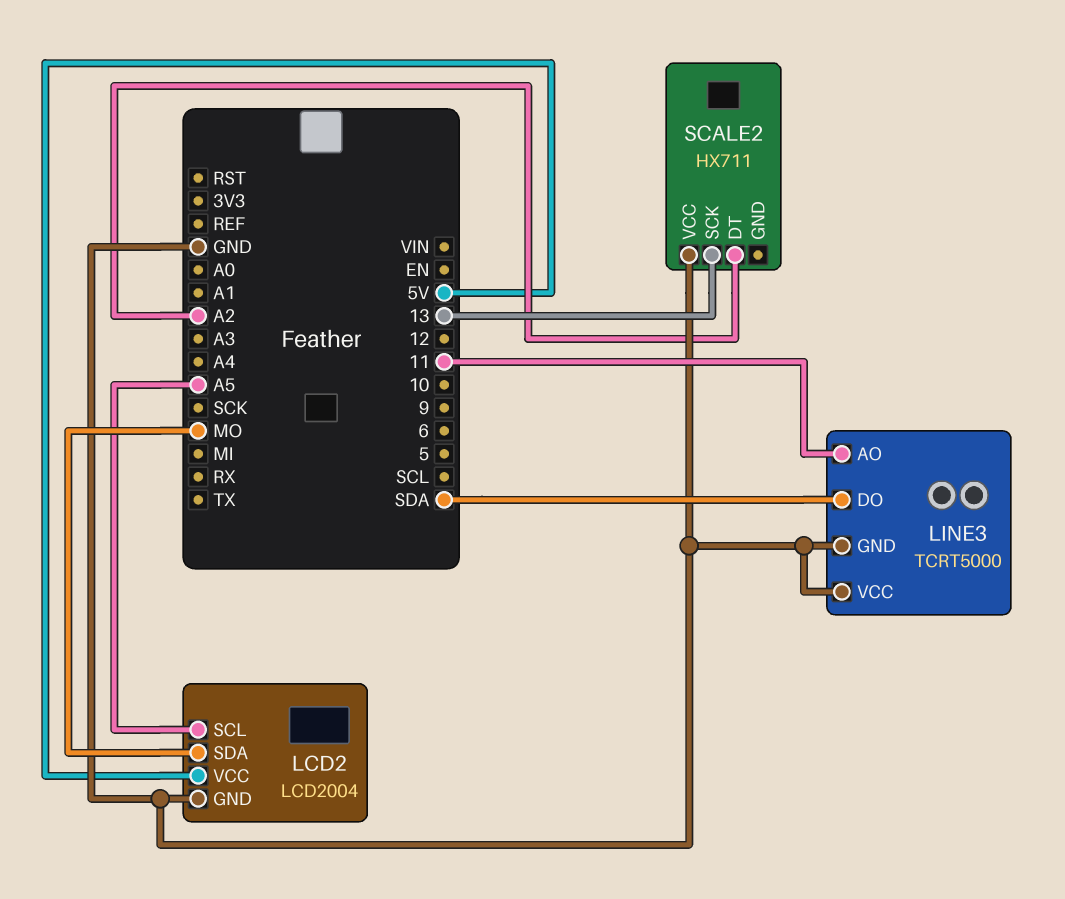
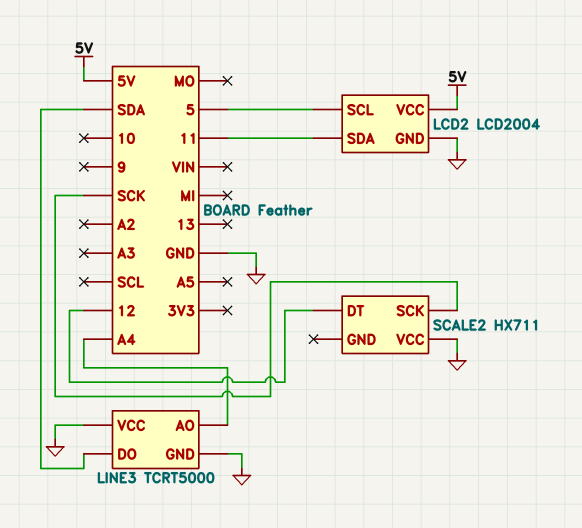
LCD2 pin SCL: A5 -> 5
LCD2 pin SDA: MO -> 11
LINE3 pin AO: 11 -> A4
SCALE2 pin DT: A2 -> 12
SCALE2 pin SCK: 13 -> SCK

